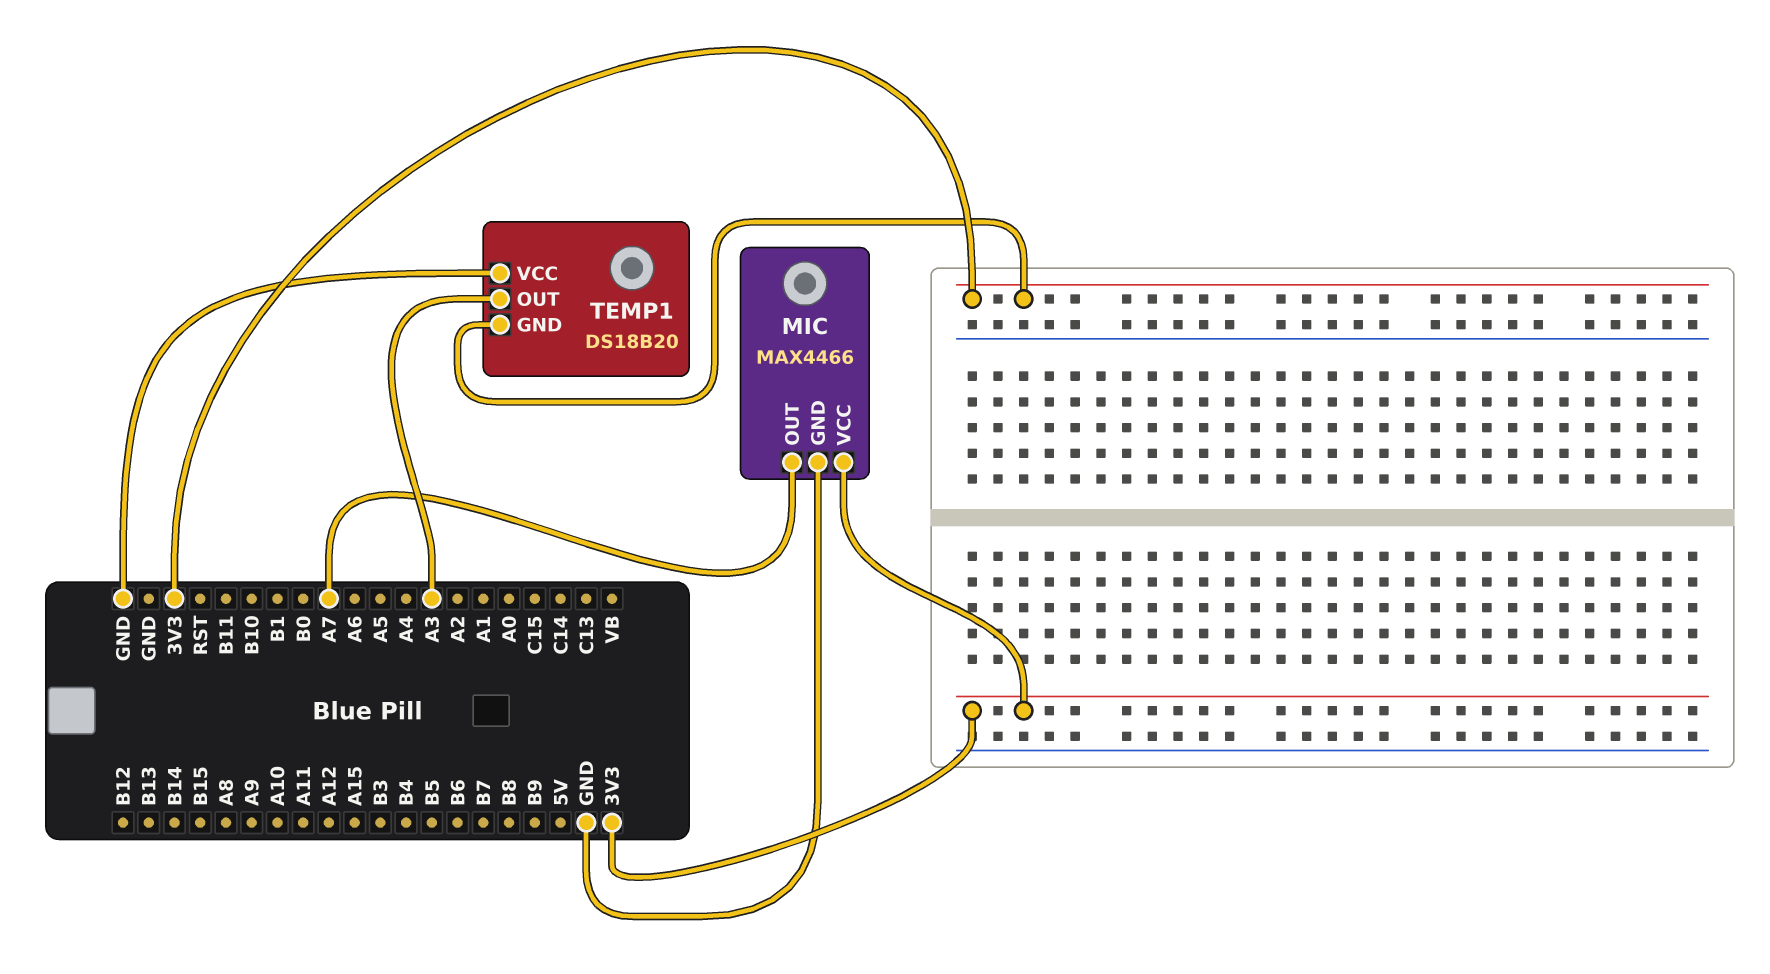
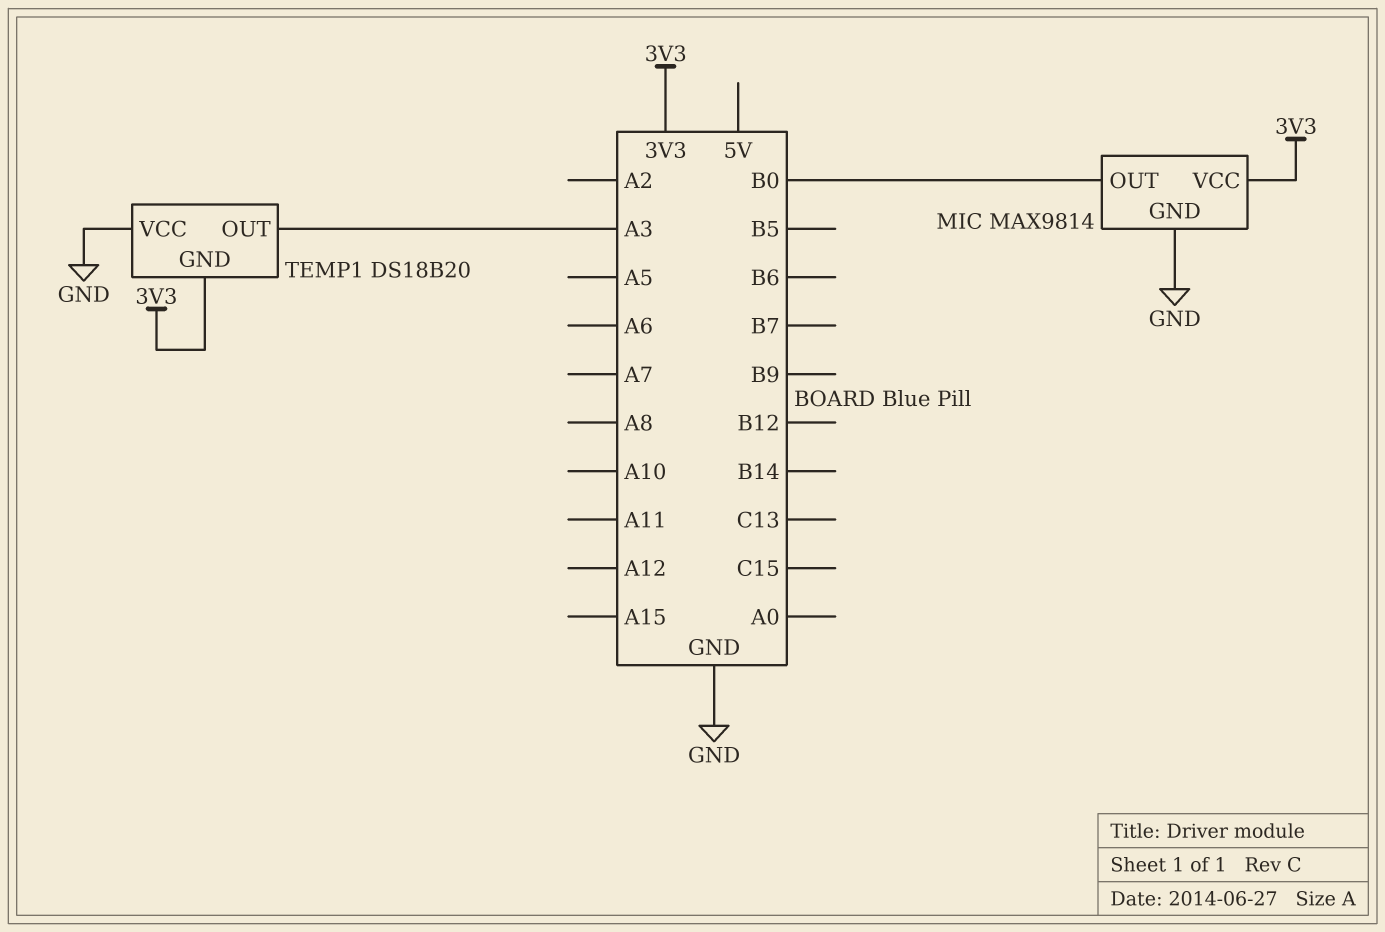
MIC: MAX4466 -> MAX9814
MIC pin OUT: A7 -> B0

